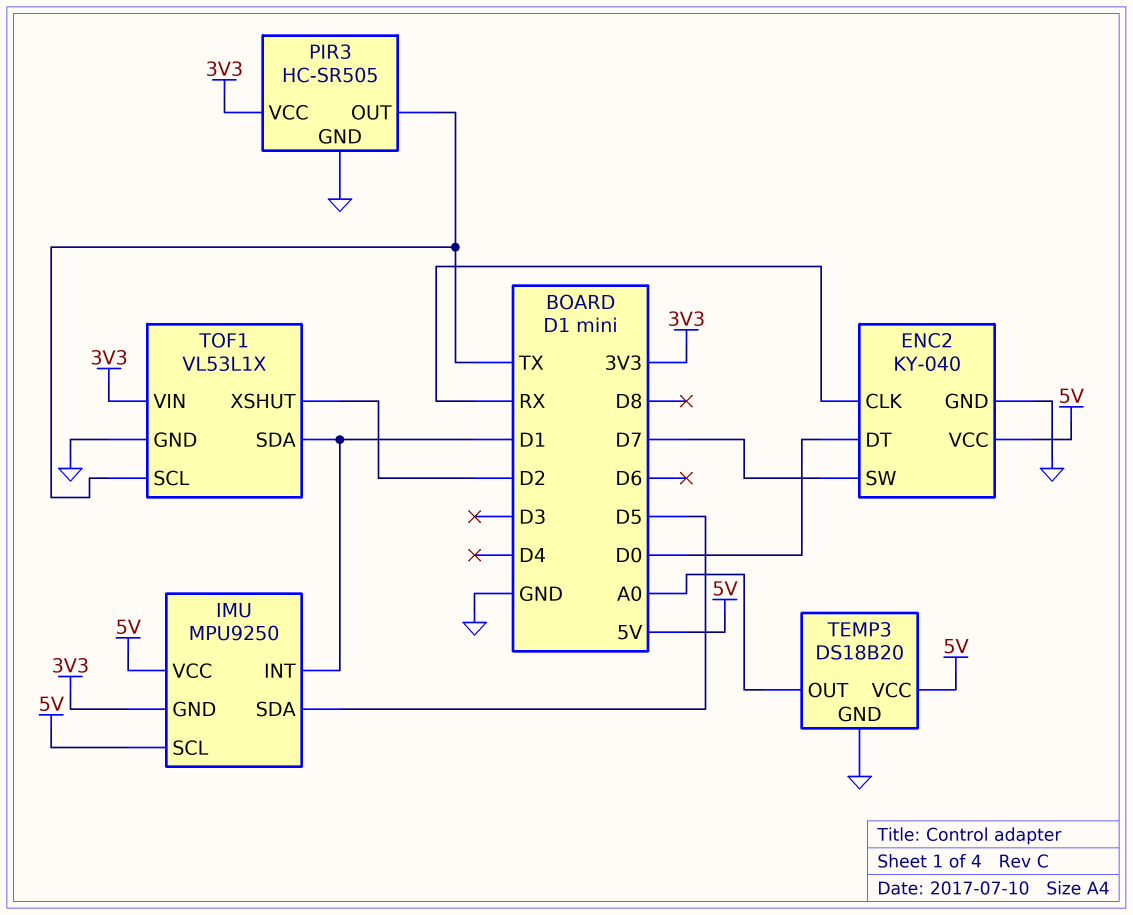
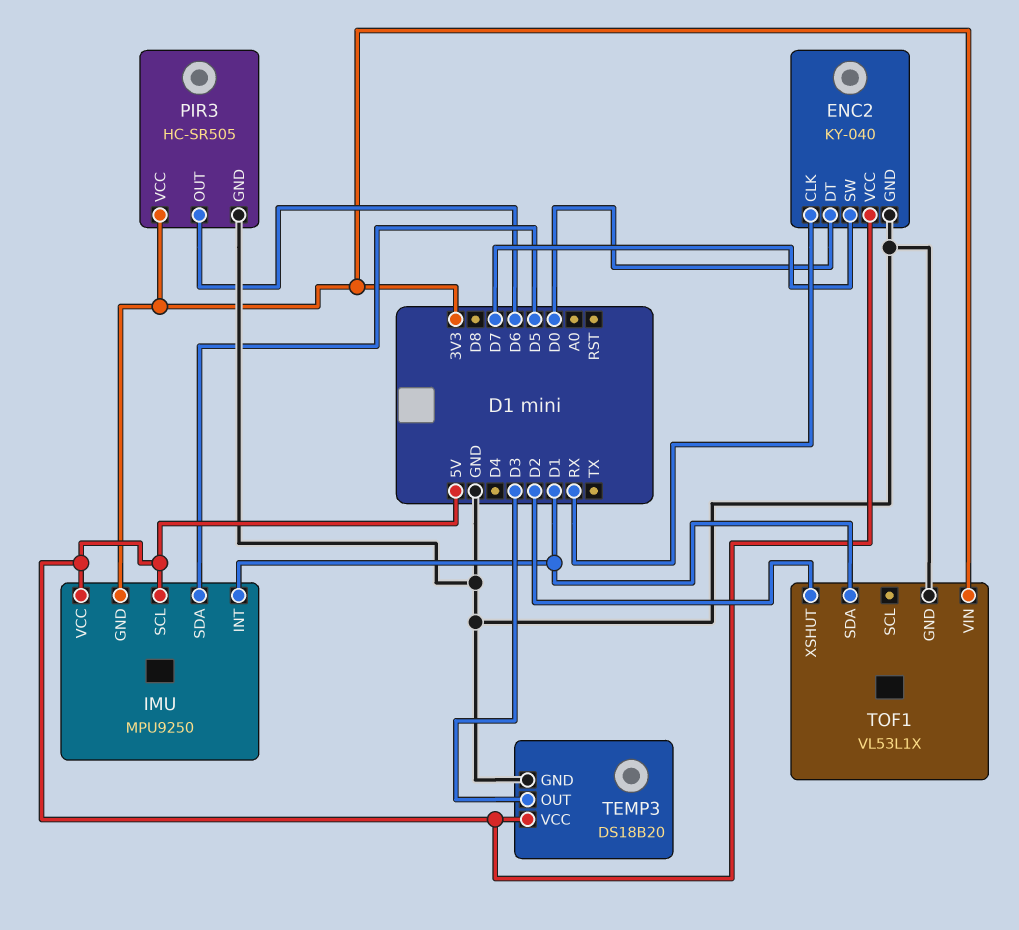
PIR3 pin OUT: TX -> D6
TEMP3 pin OUT: A0 -> D3
TOF1 pin SCL: TX -> none

